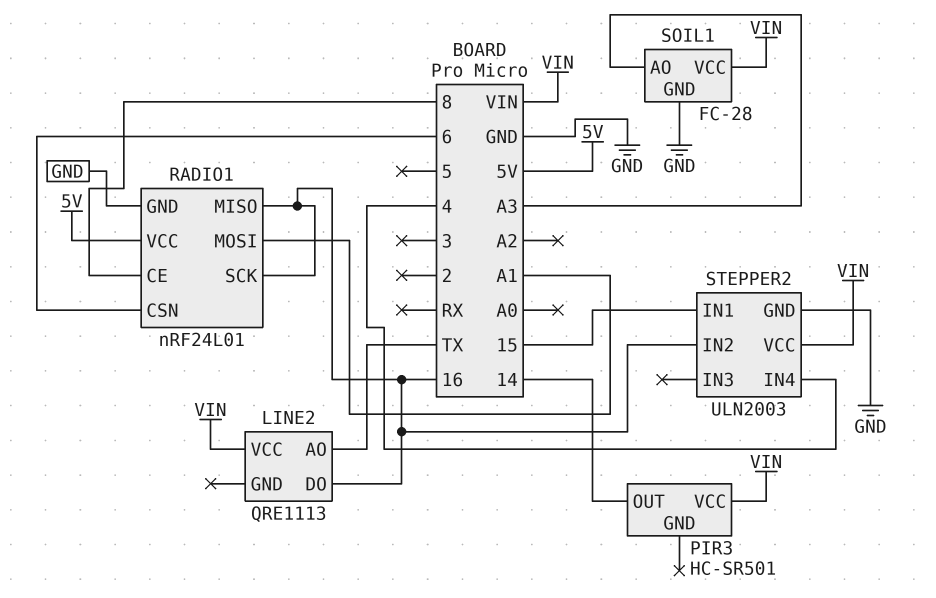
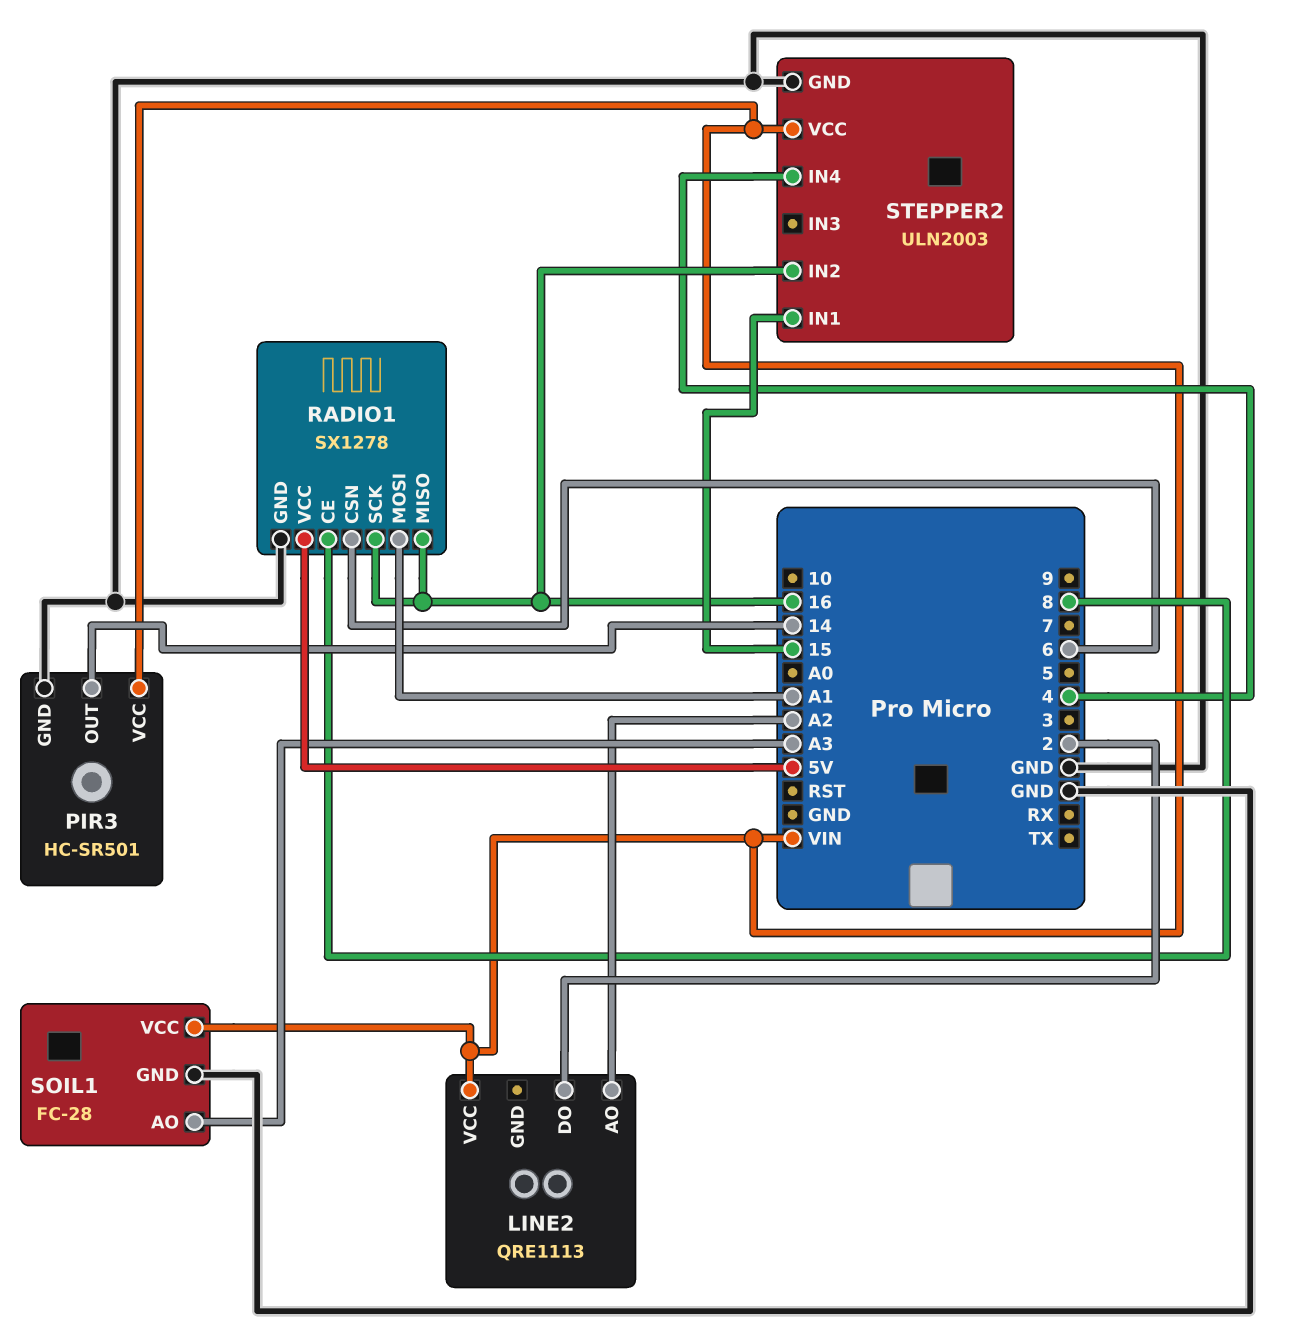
LINE2 pin AO: TX -> A2
LINE2 pin DO: 16 -> 2
PIR3 pin GND: none -> GND
RADIO1: nRF24L01 -> SX1278

